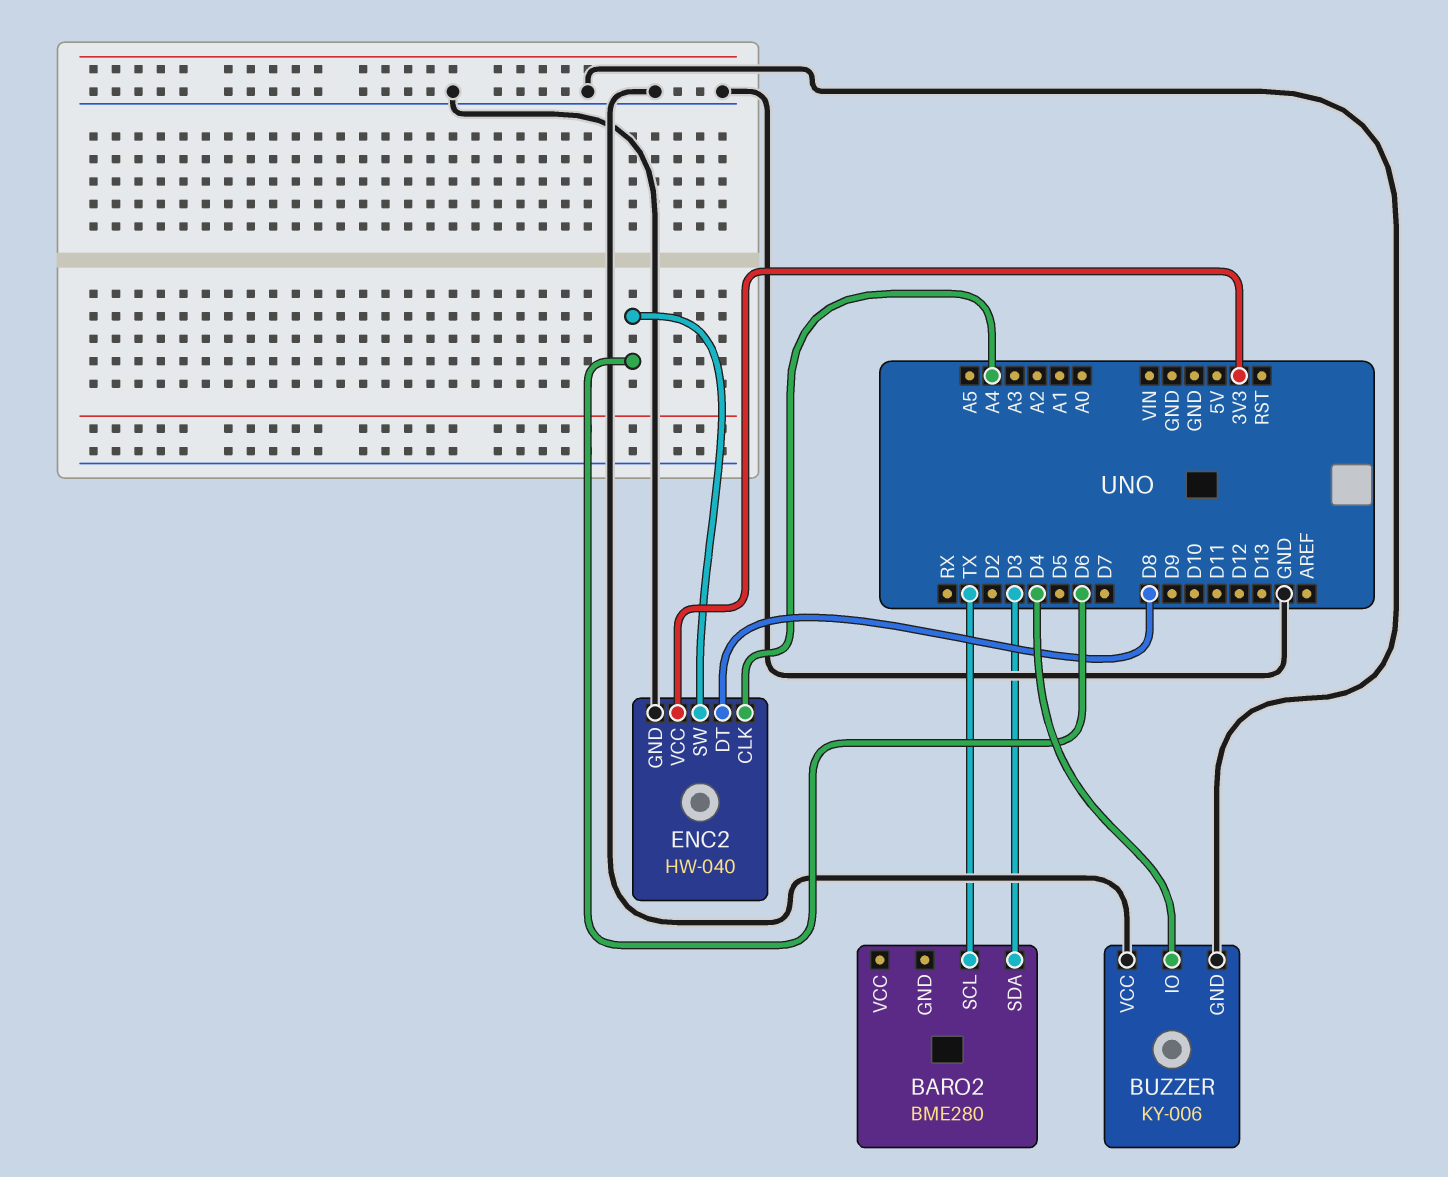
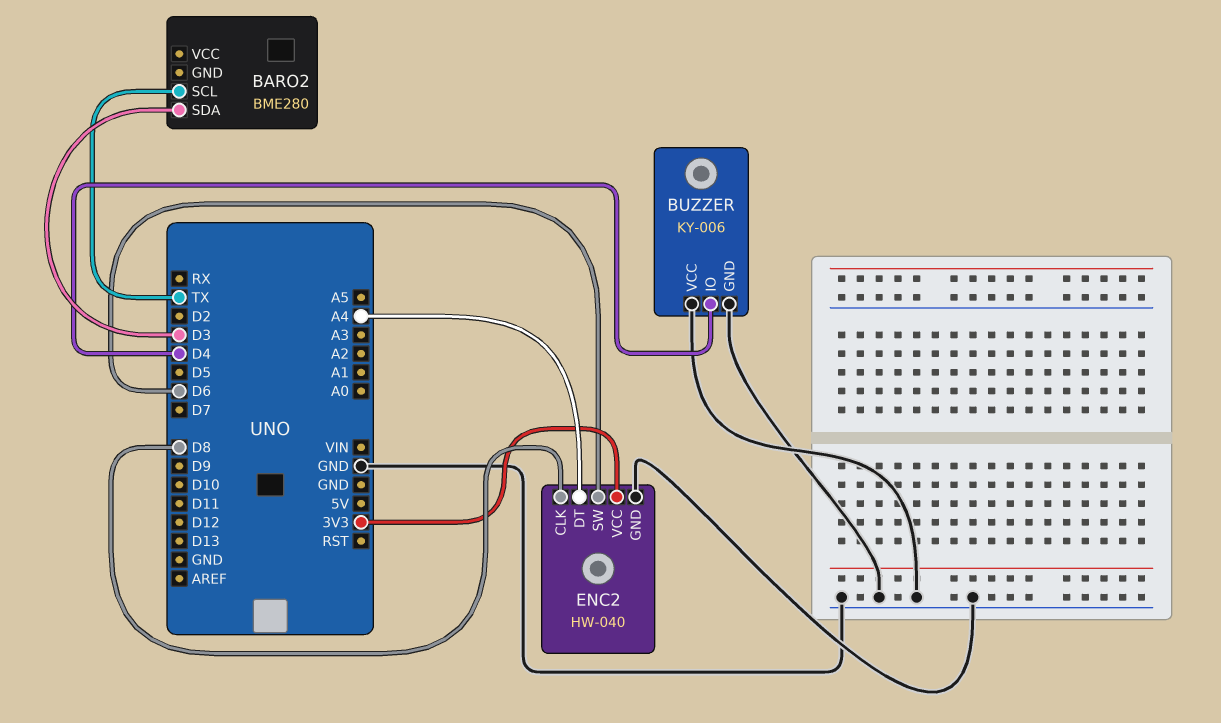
ENC2 pin CLK: A4 -> D8
ENC2 pin DT: D8 -> A4

